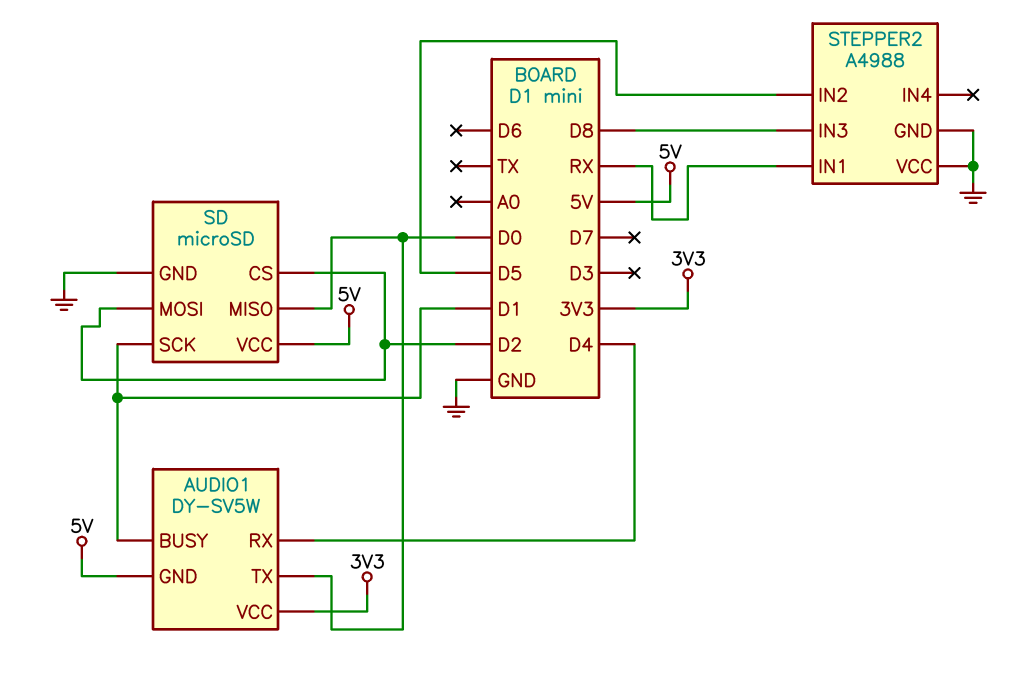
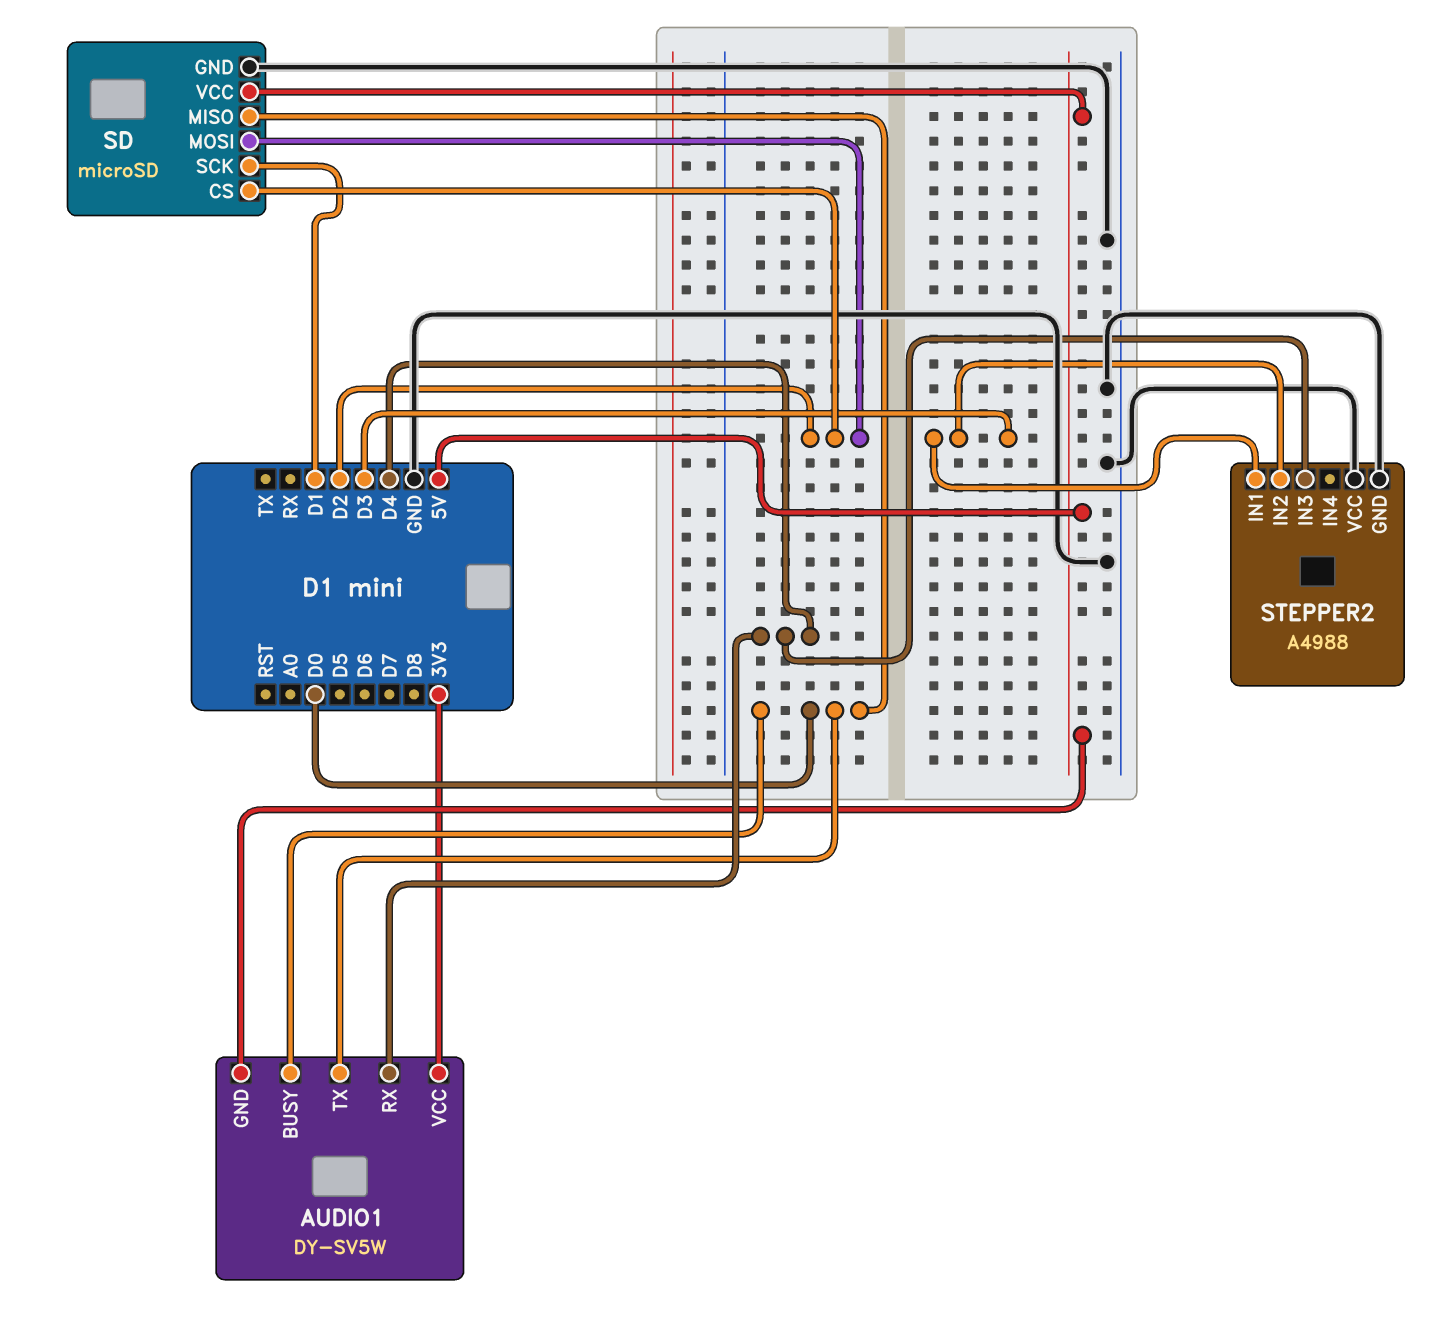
AUDIO1 pin BUSY: D1 -> D0
STEPPER2 pin IN1: RX -> D3
STEPPER2 pin IN2: D5 -> D3
STEPPER2 pin IN3: D8 -> D4

